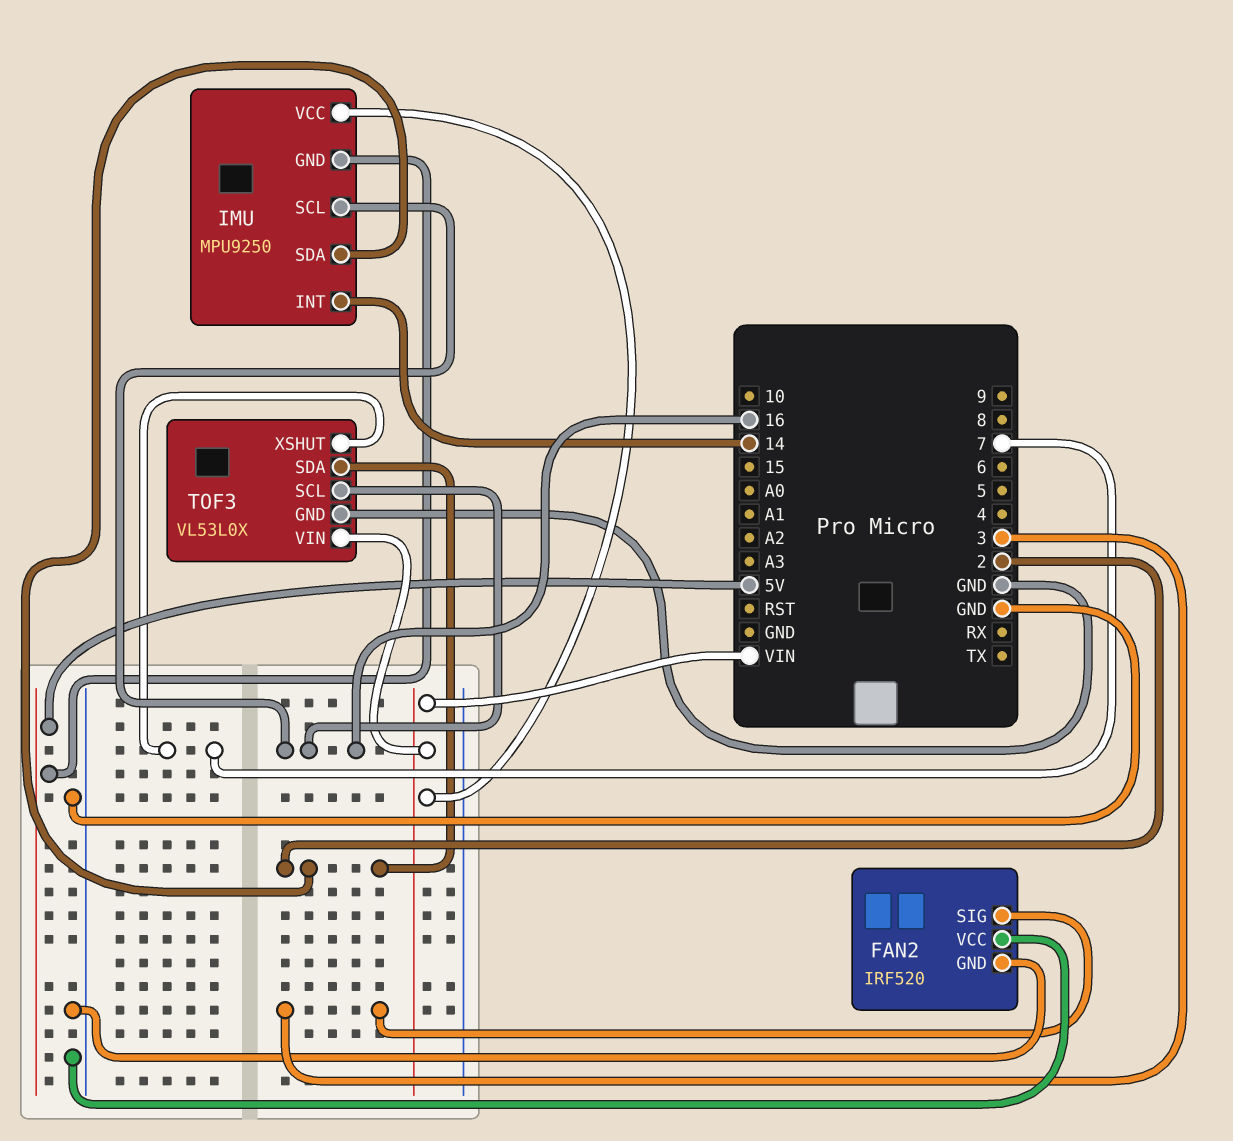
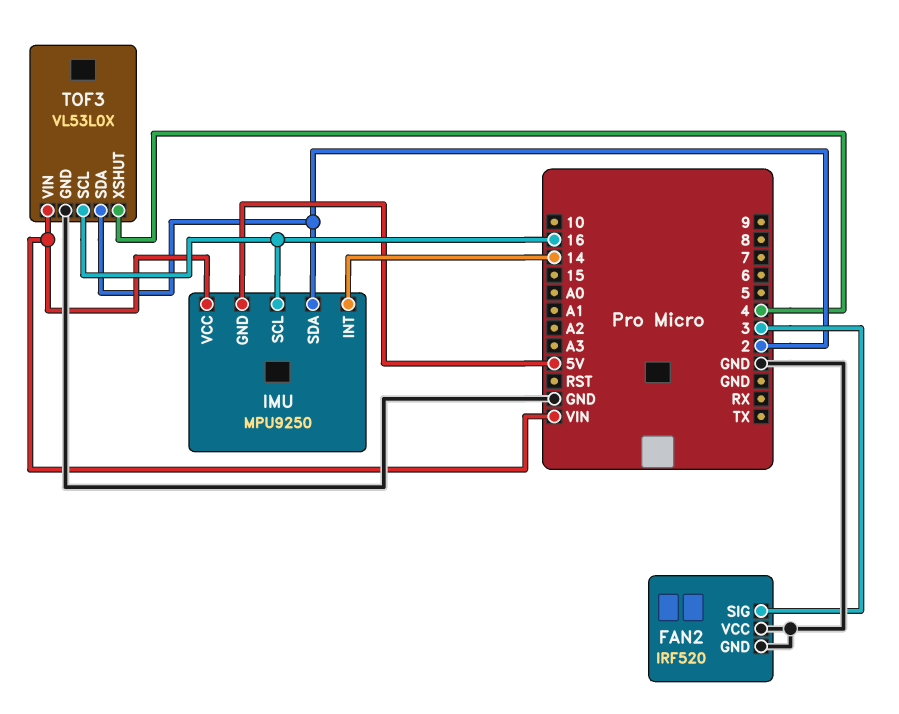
TOF3 pin XSHUT: 7 -> 4

